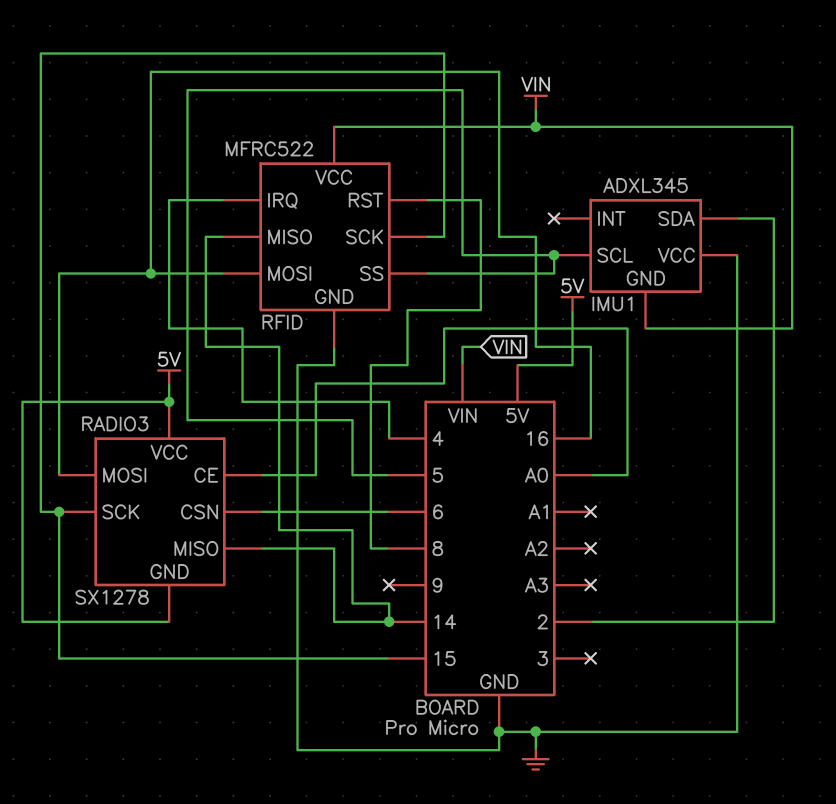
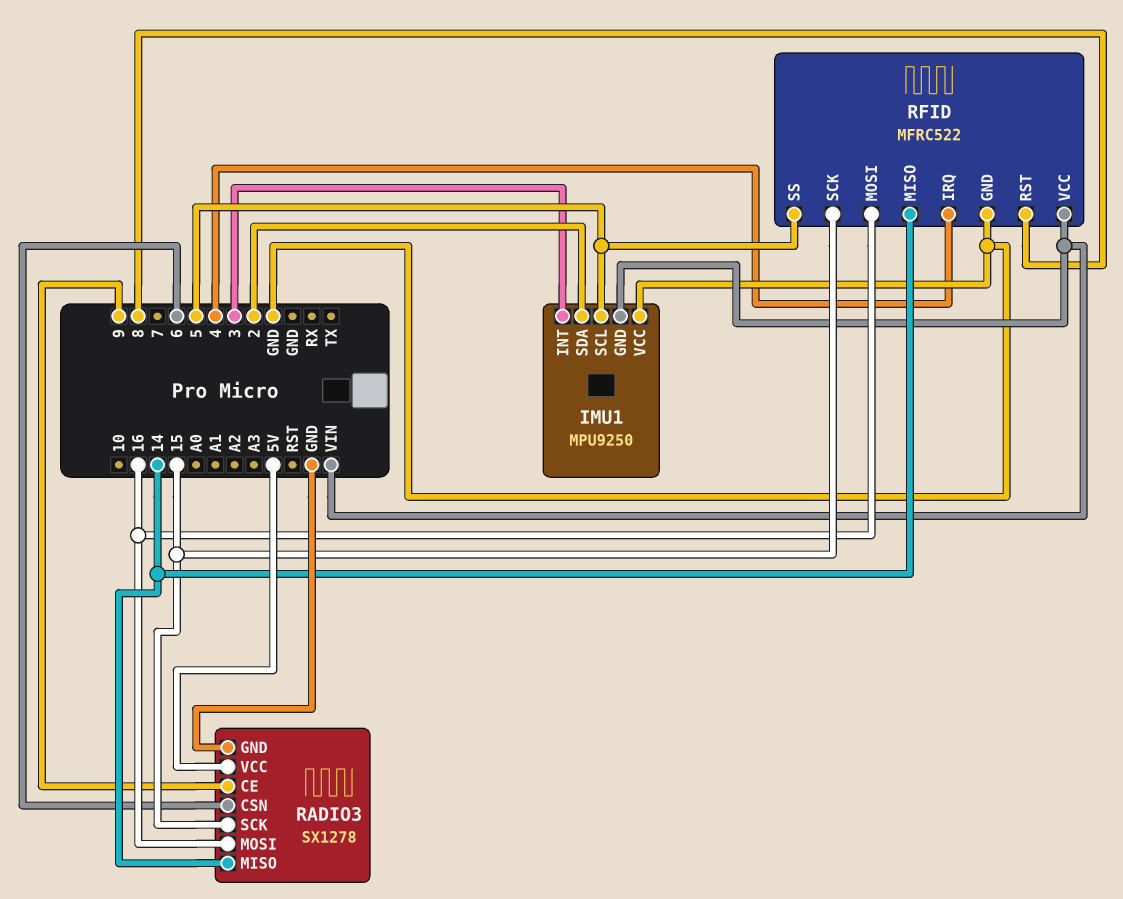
IMU1: ADXL345 -> MPU9250
IMU1 pin INT: none -> 3
RADIO3 pin CE: A0 -> 9
RADIO3 pin GND: 5V -> GND

